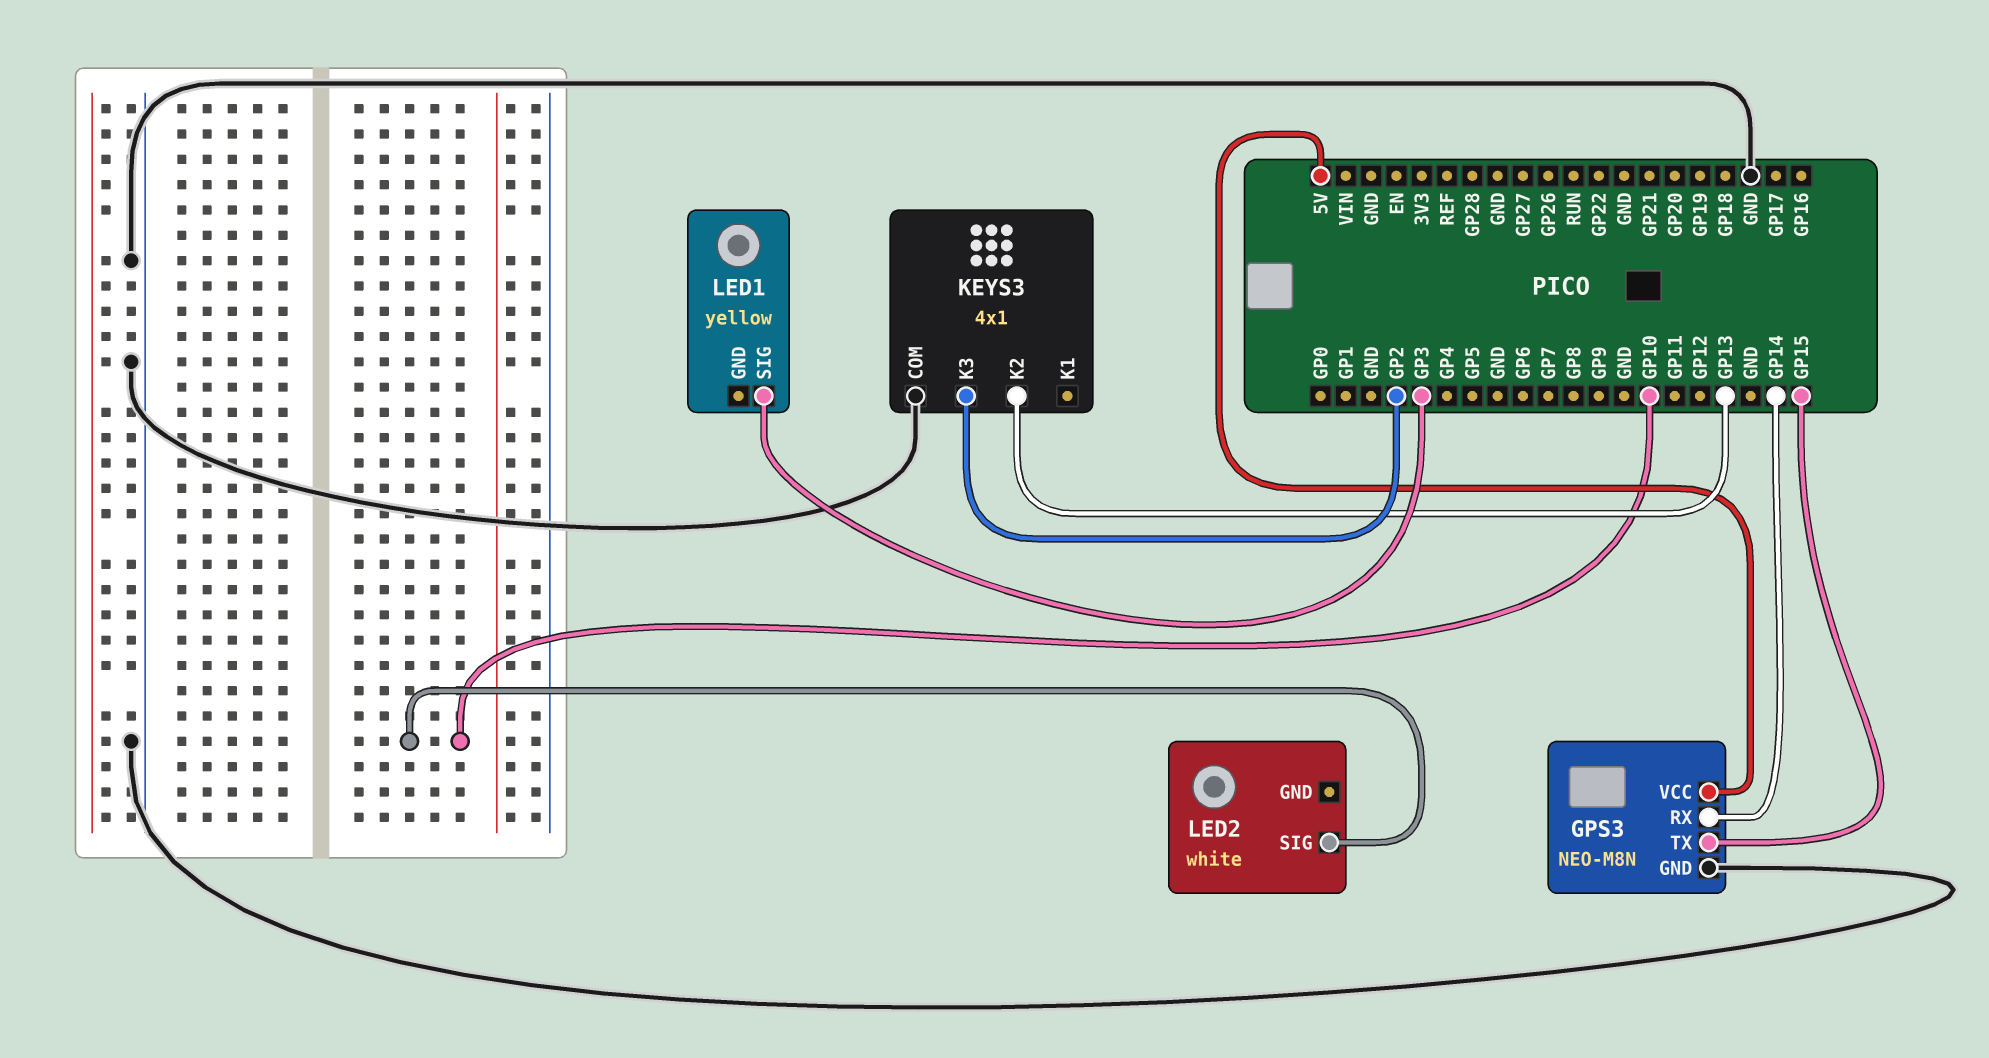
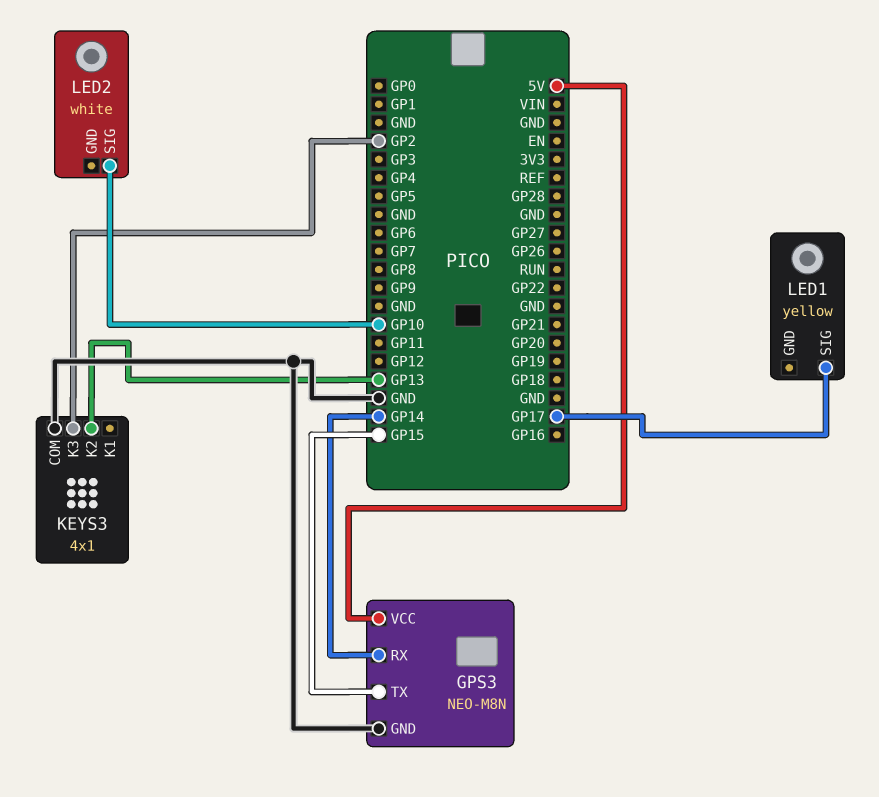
LED1 pin SIG: GP3 -> GP17

